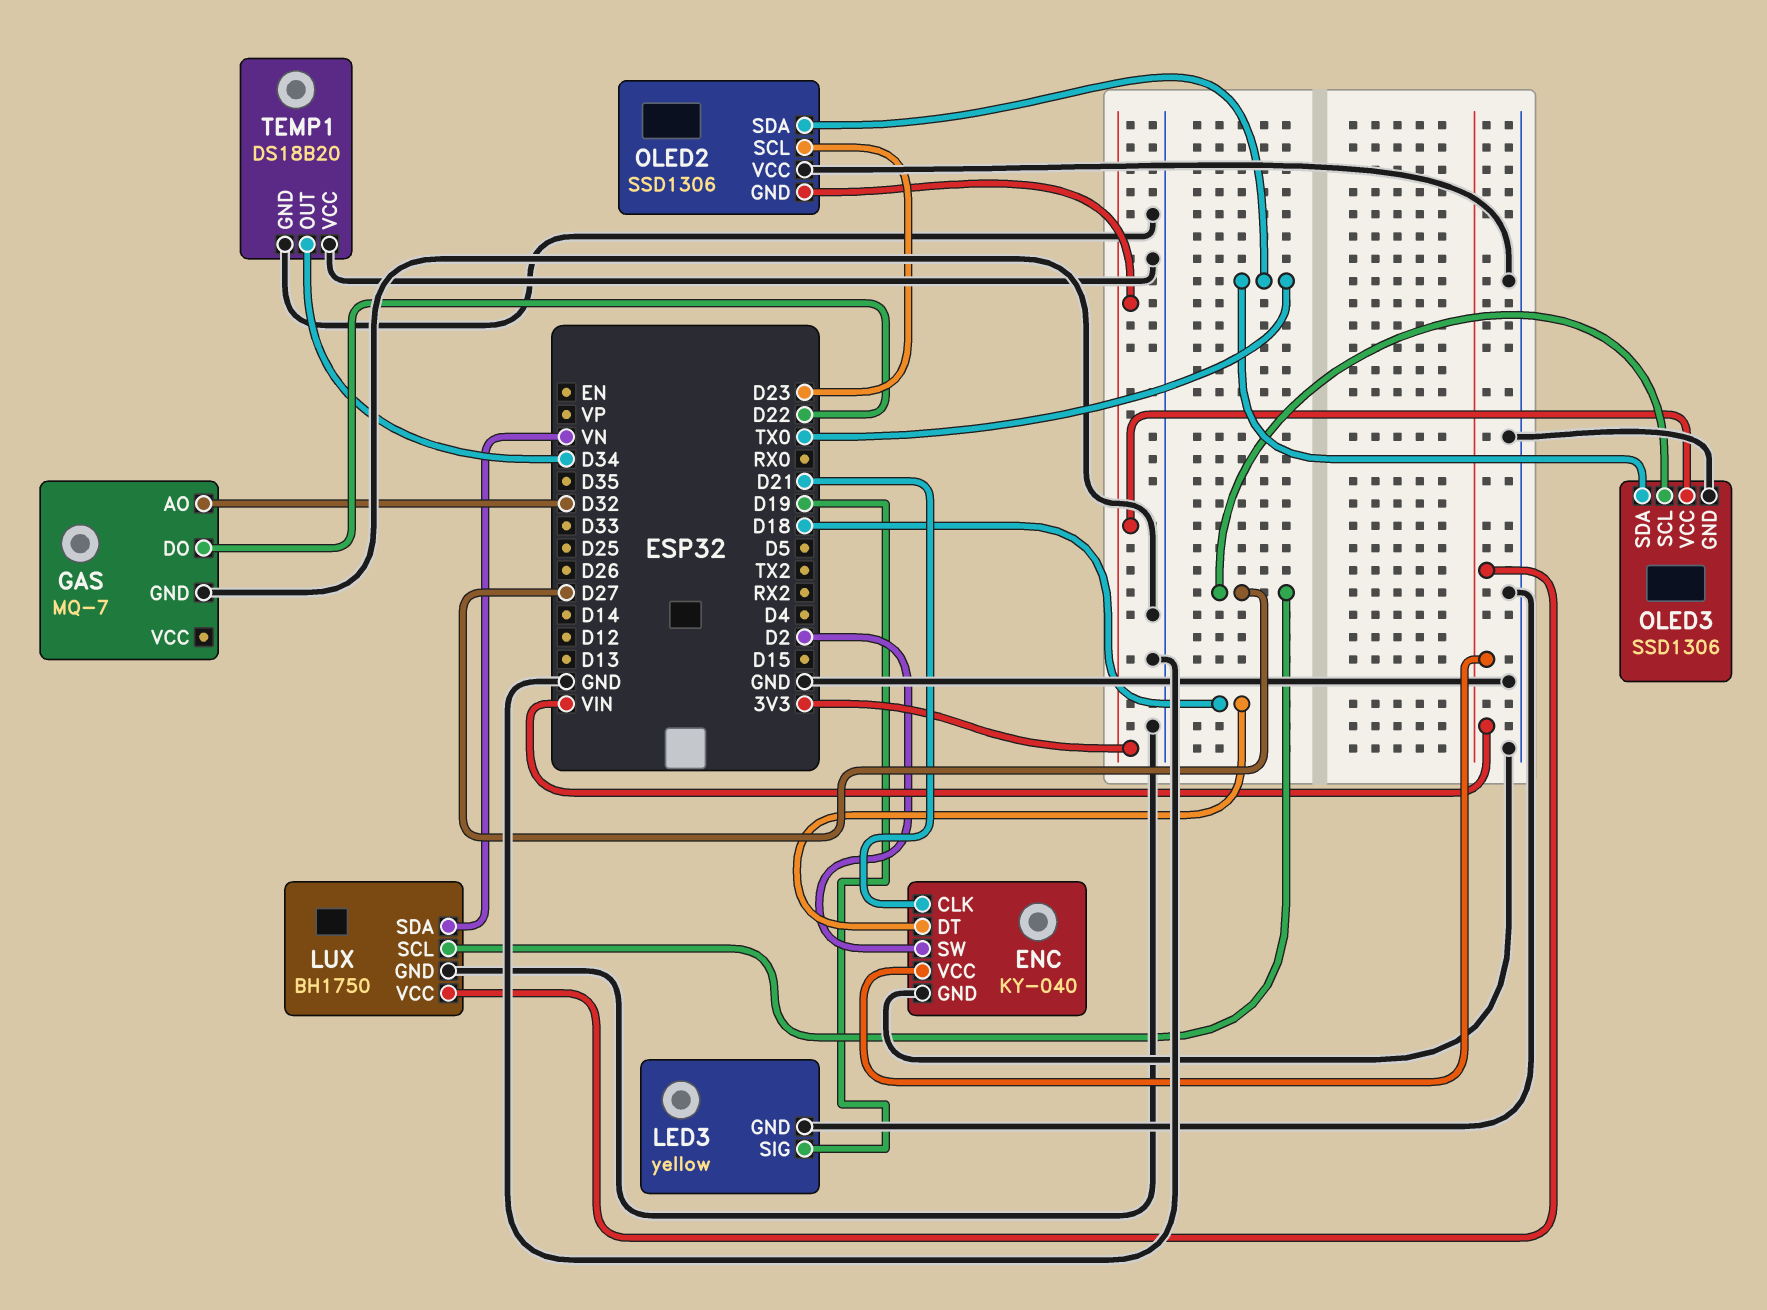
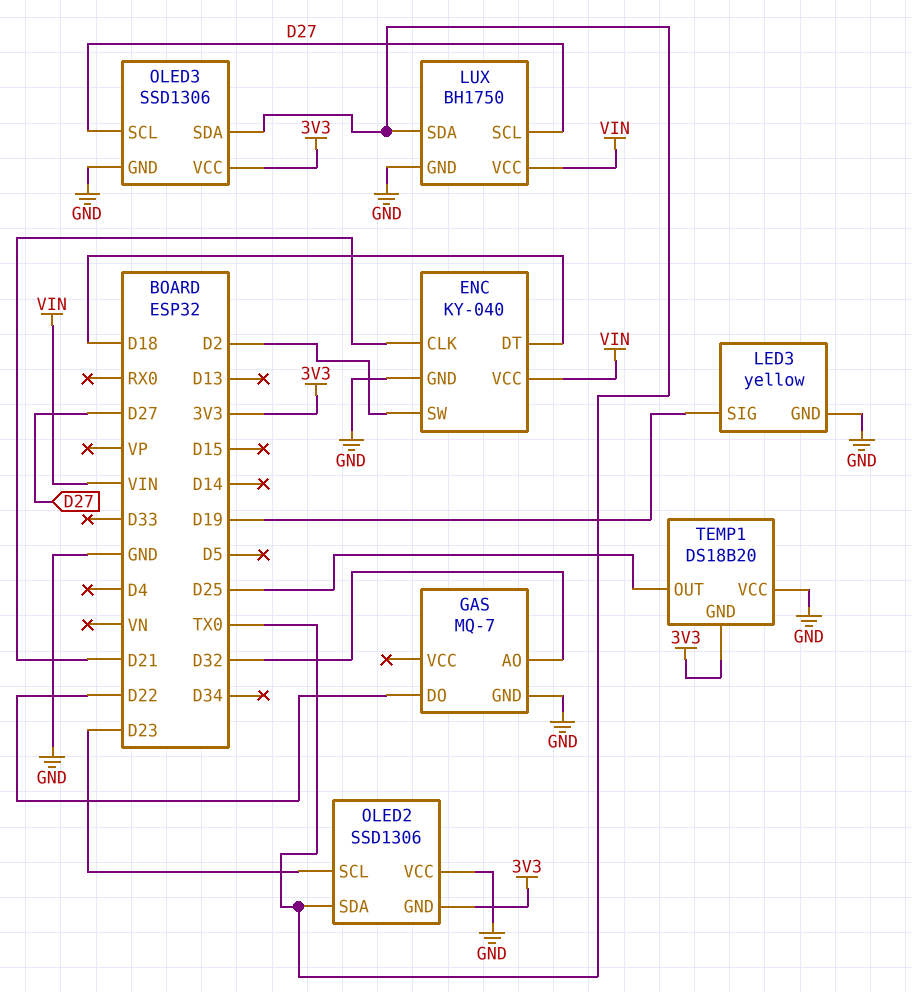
LUX pin SDA: VN -> TX0
TEMP1 pin GND: GND -> 3V3
TEMP1 pin OUT: D34 -> D25

